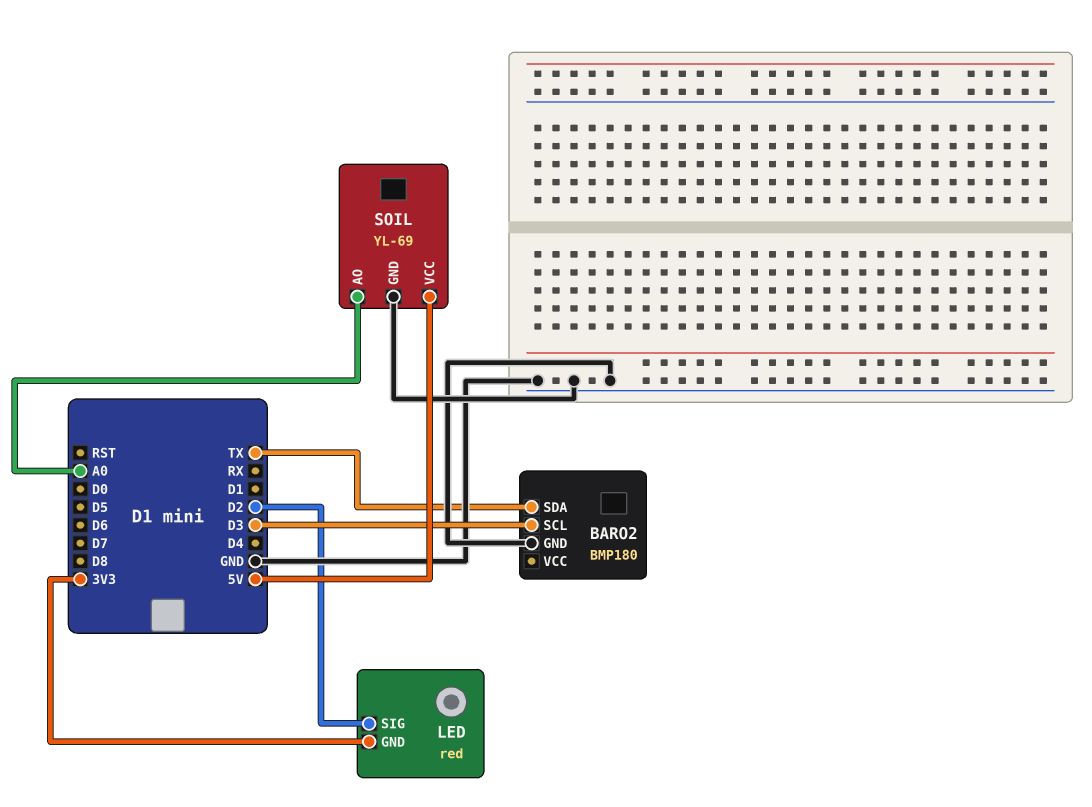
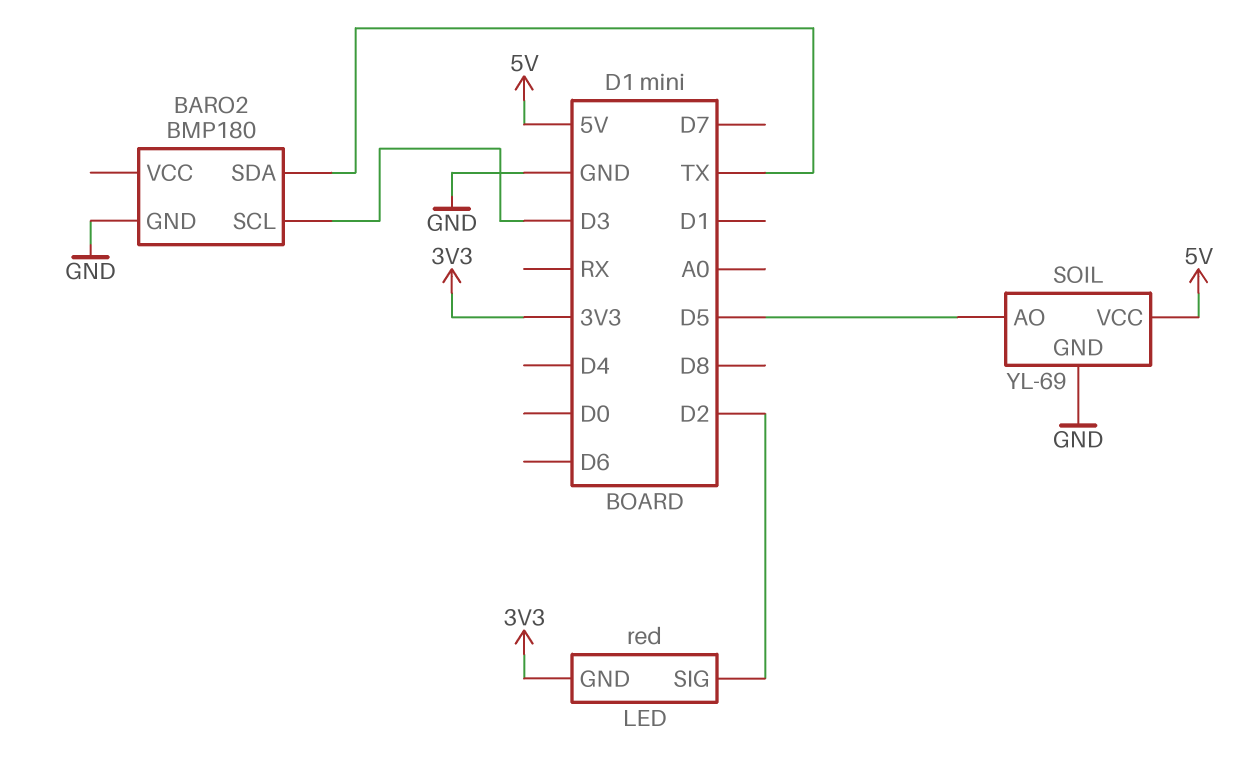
SOIL pin AO: A0 -> D5

